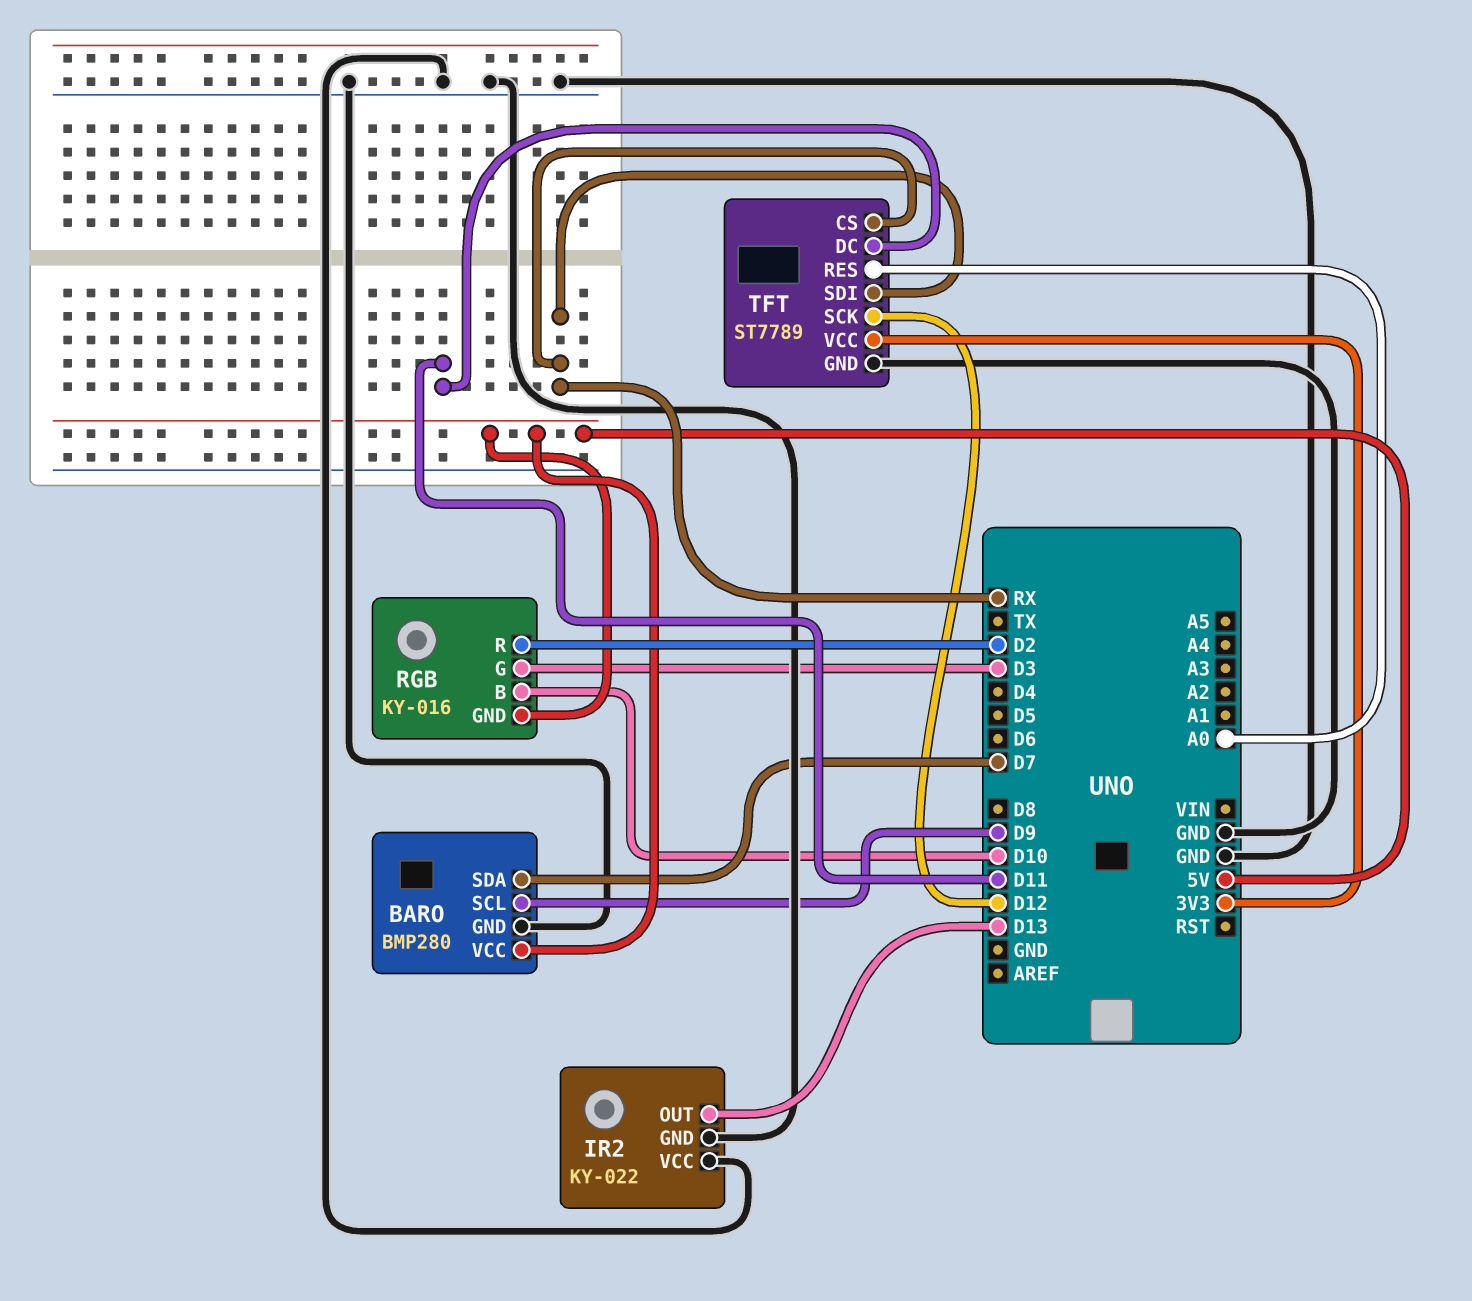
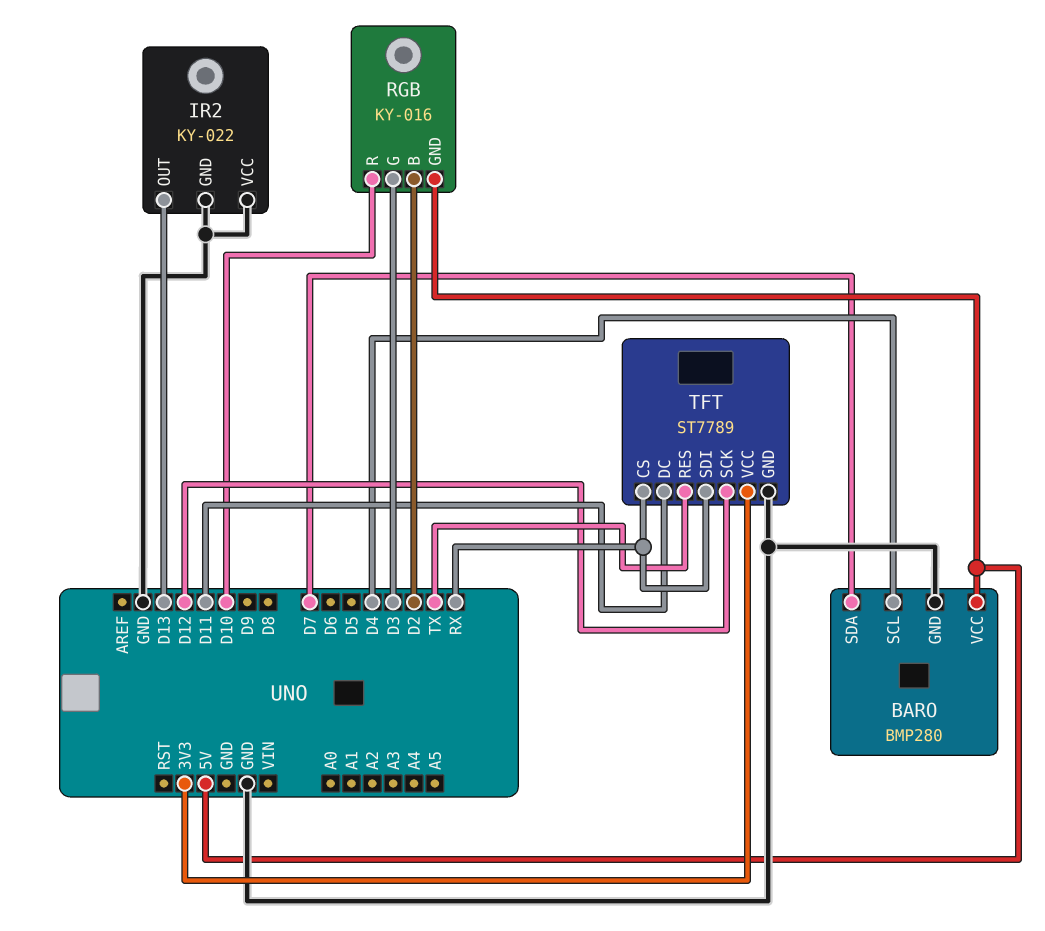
BARO pin SCL: D9 -> D4
RGB pin B: D10 -> D2
RGB pin R: D2 -> D10
TFT pin RES: A0 -> TX

